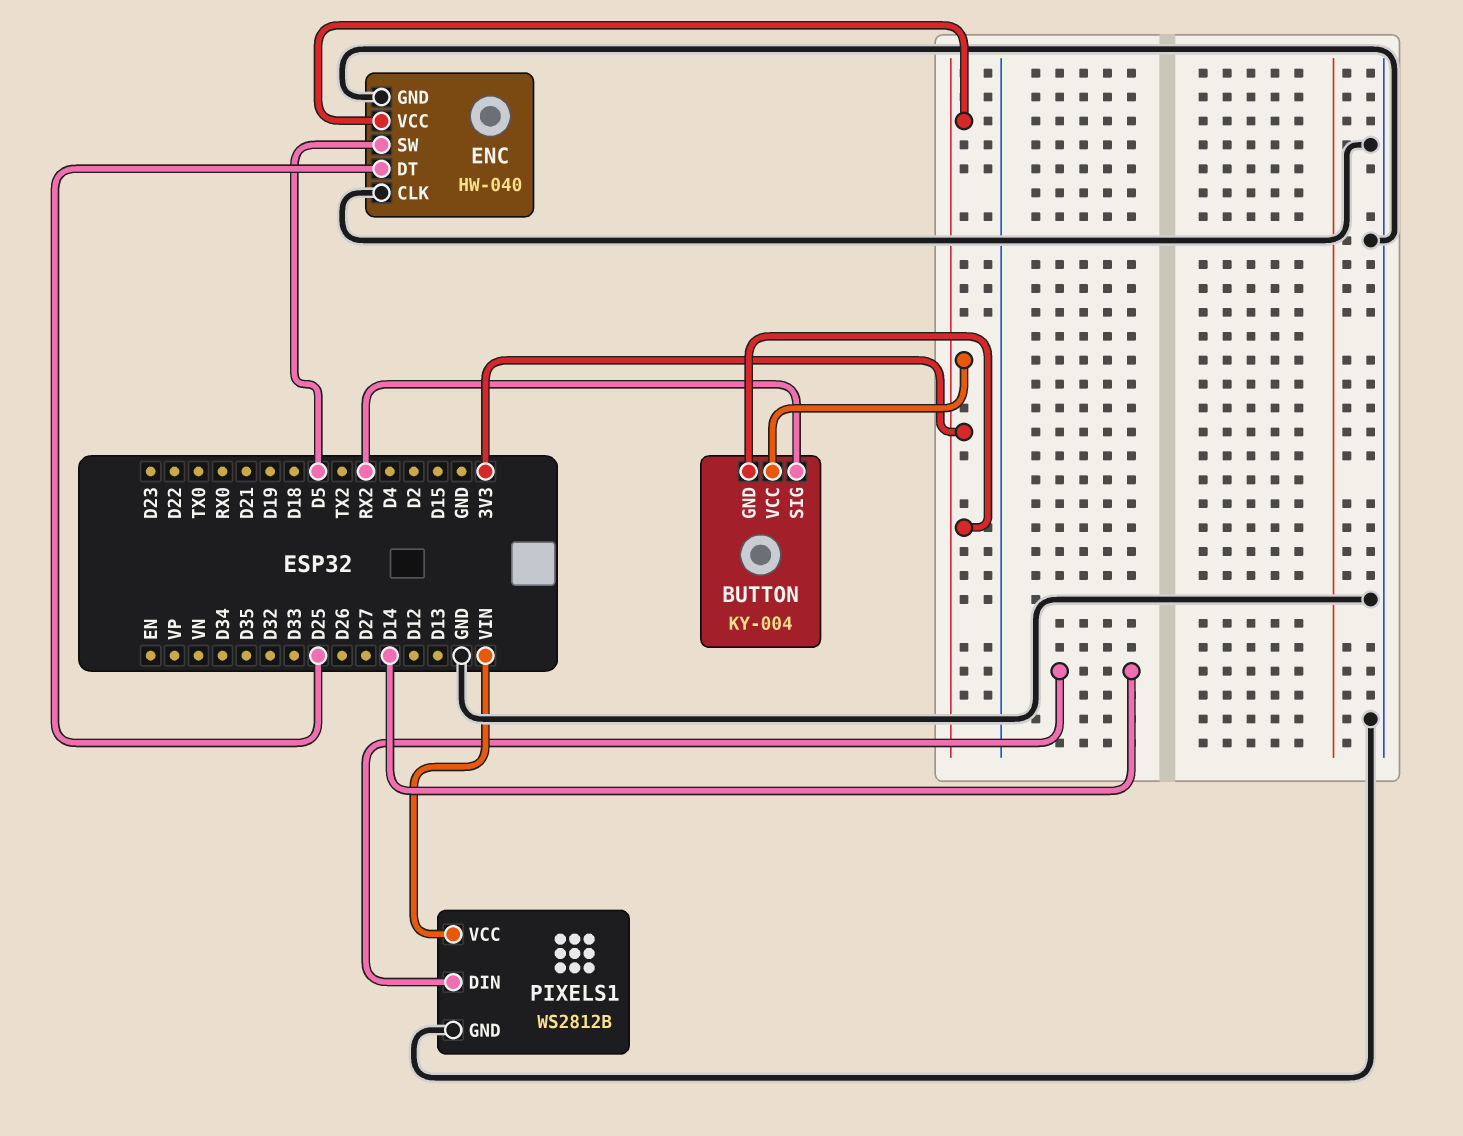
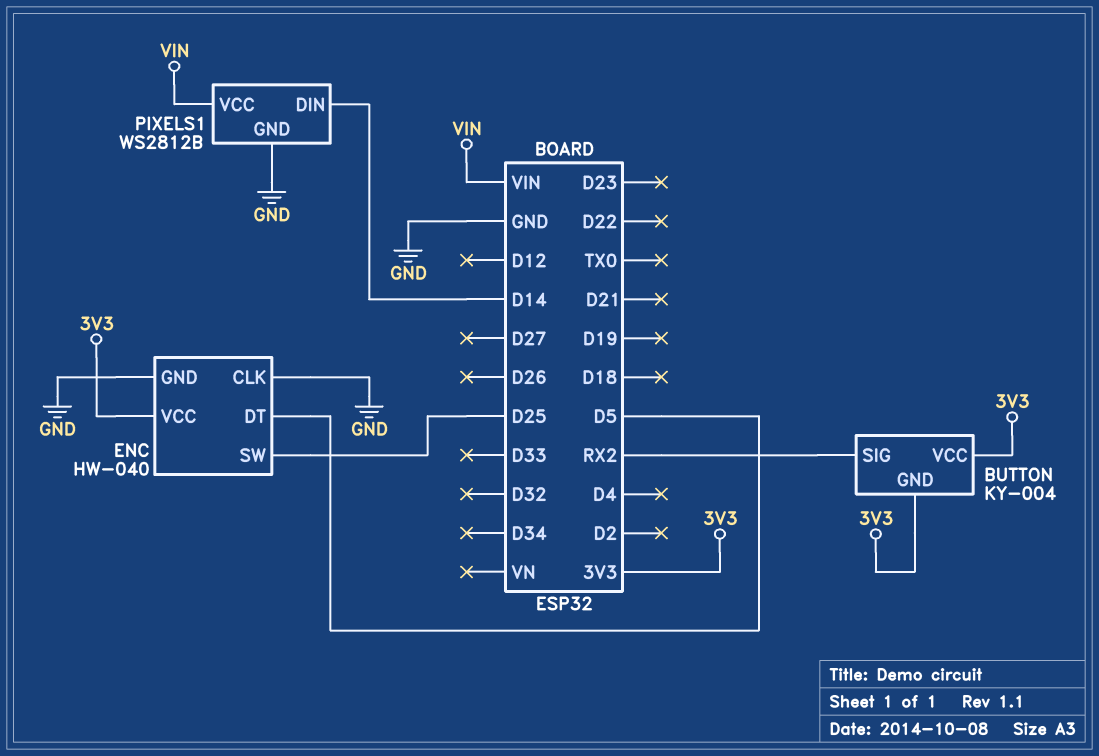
ENC pin DT: D25 -> D5
ENC pin SW: D5 -> D25

